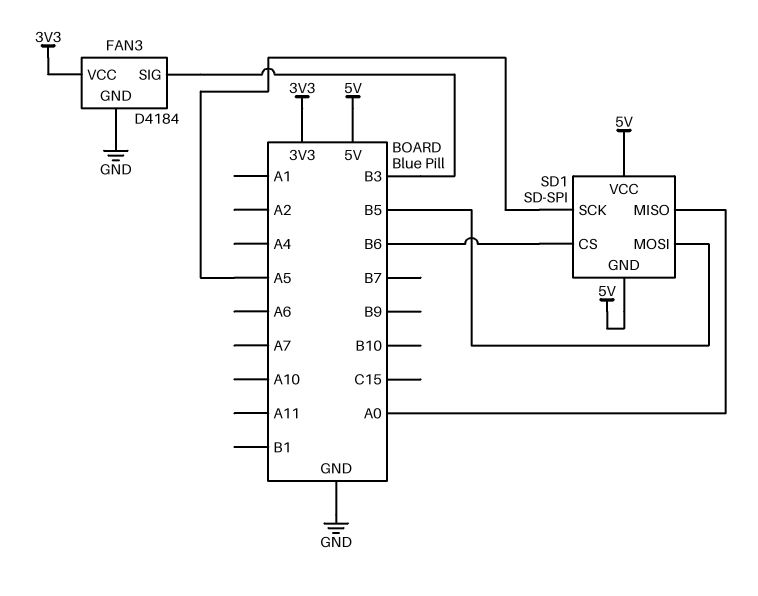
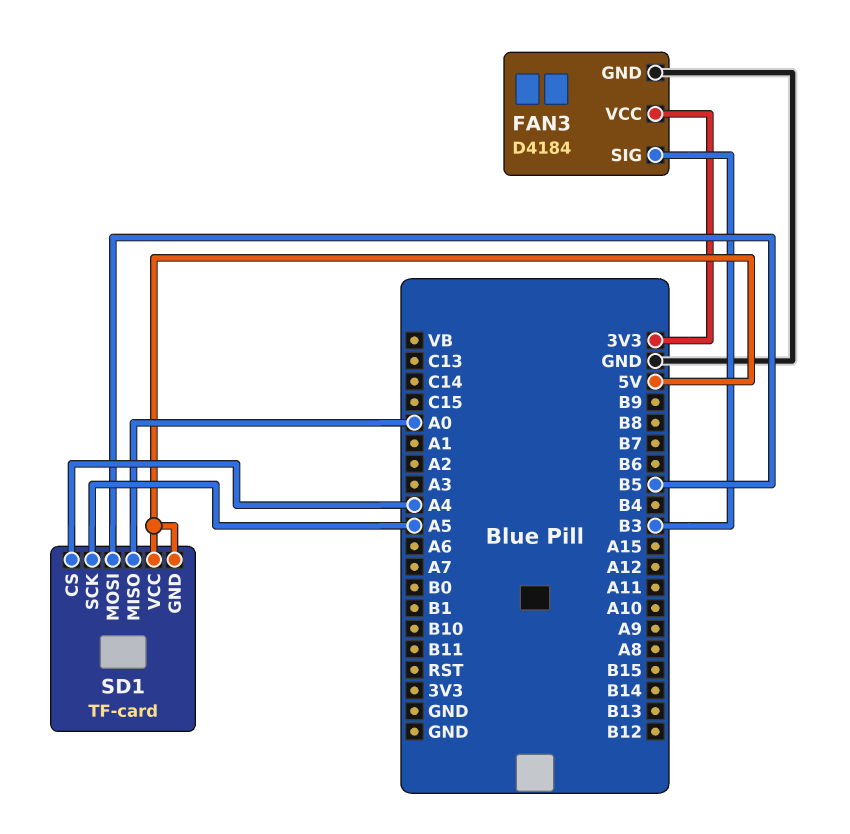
SD1: SD-SPI -> TF-card
SD1 pin CS: B6 -> A4

